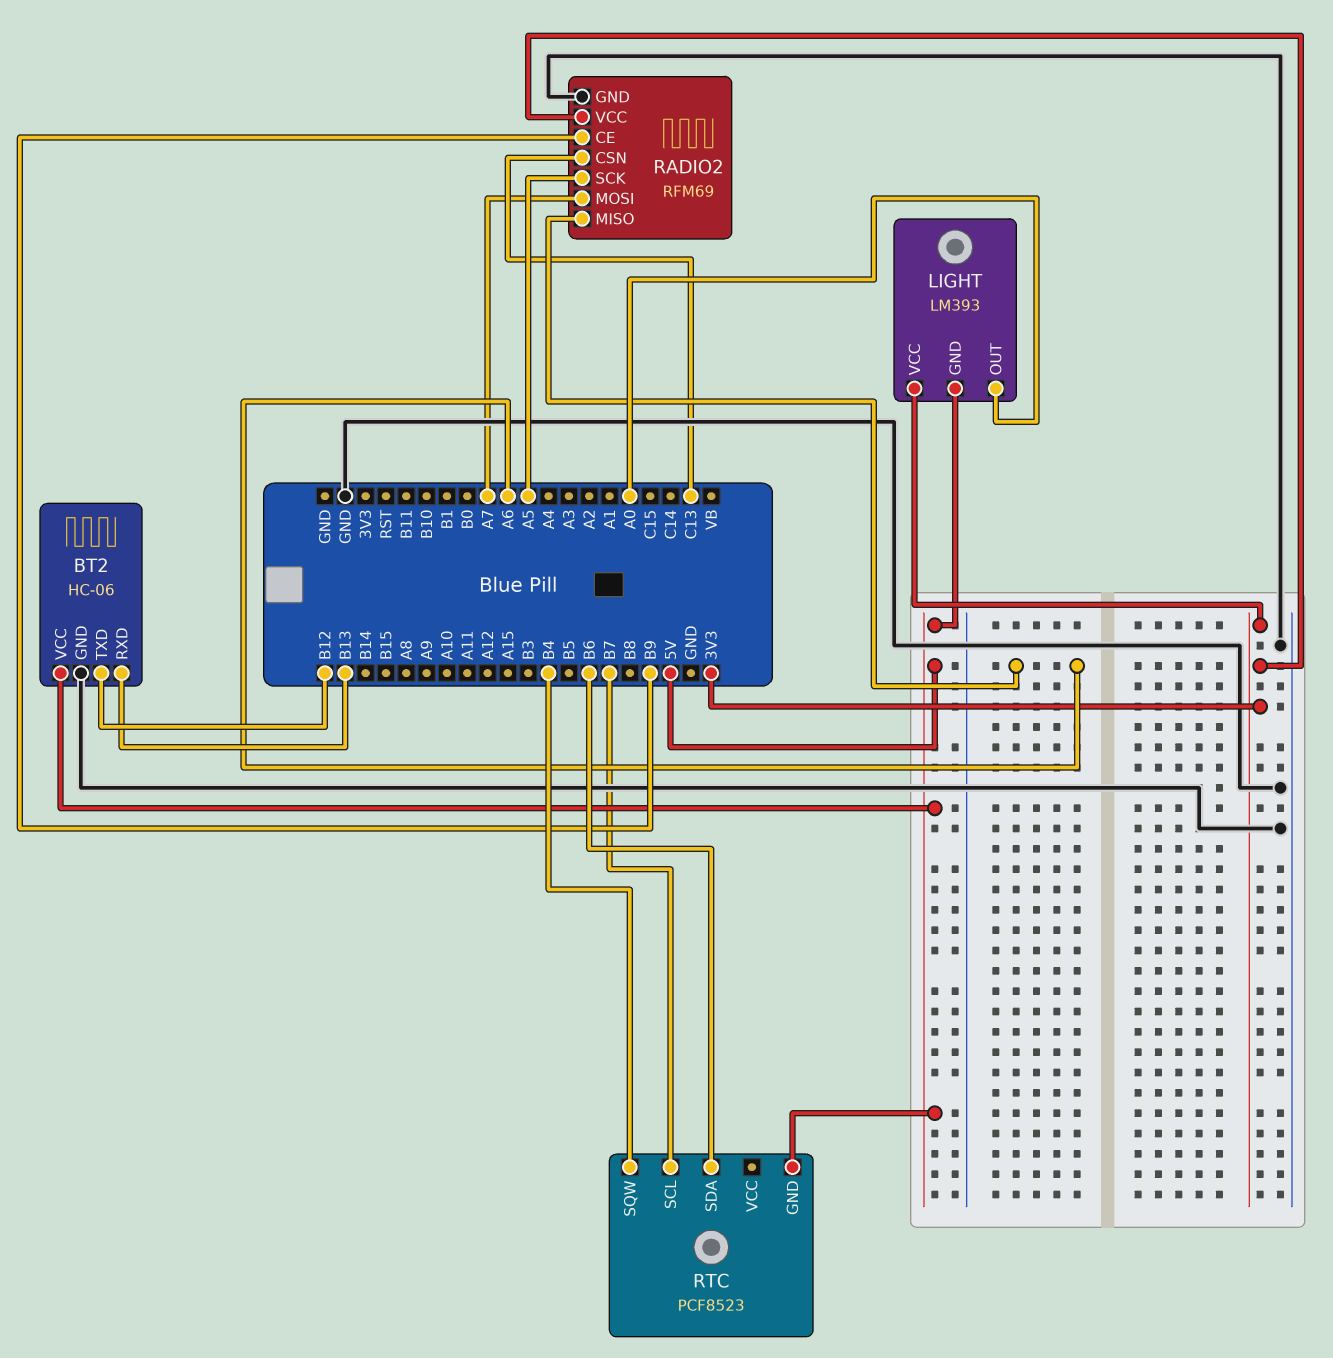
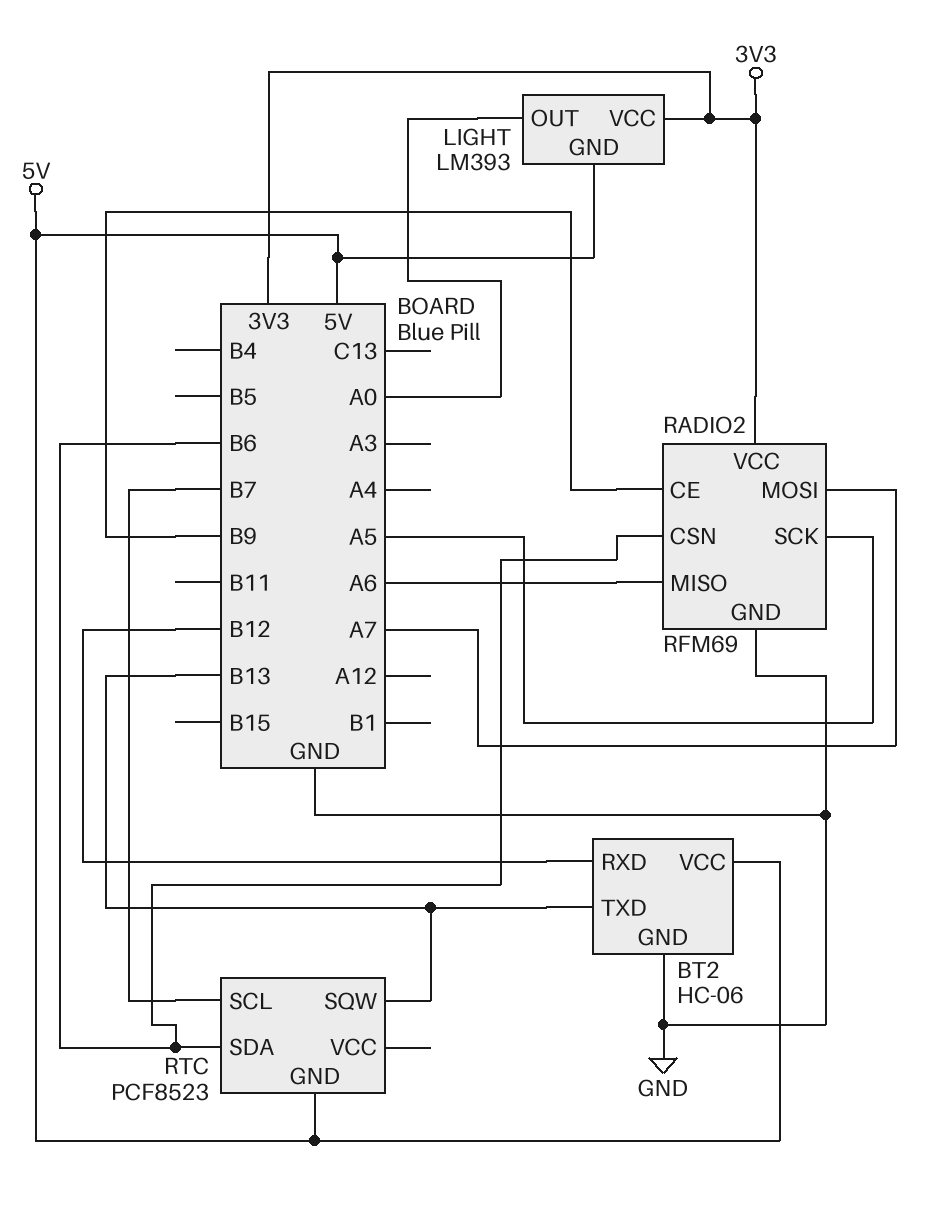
BT2 pin RXD: B13 -> B12
BT2 pin TXD: B12 -> B13
RADIO2 pin CSN: C13 -> B6
RTC pin SQW: B4 -> B13

